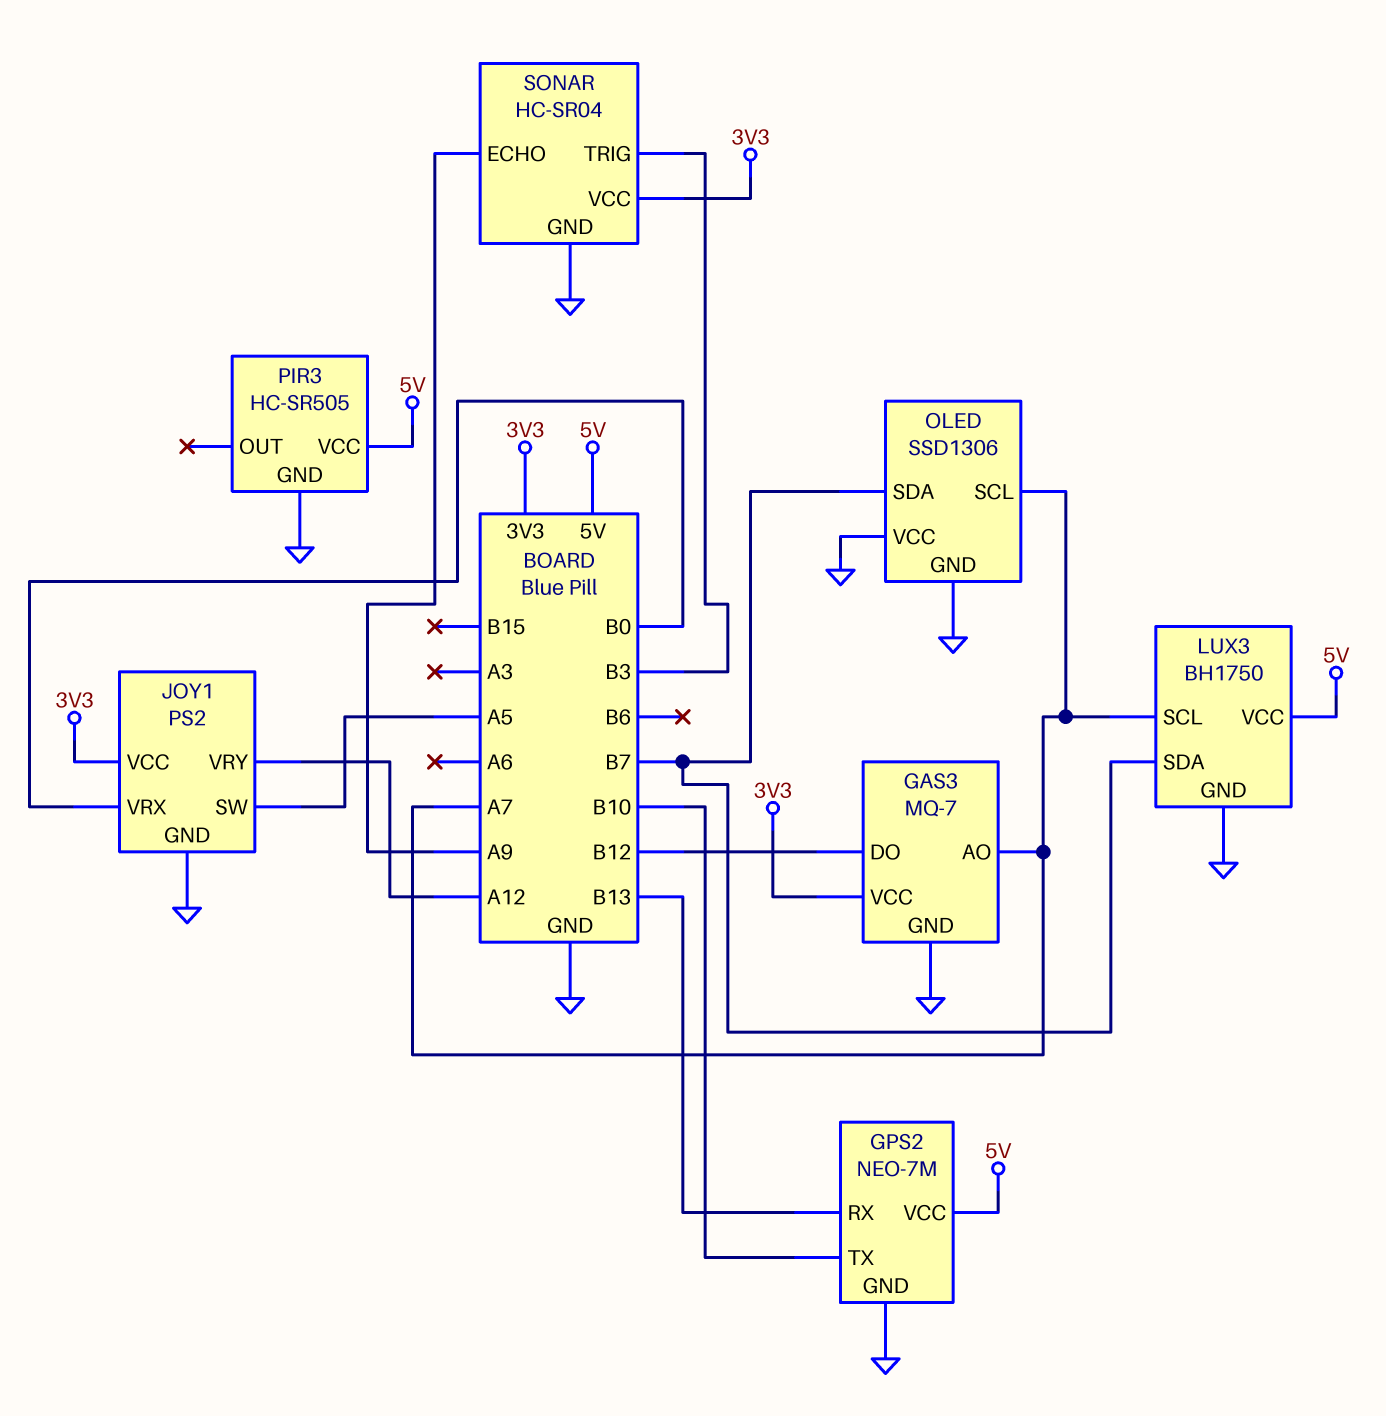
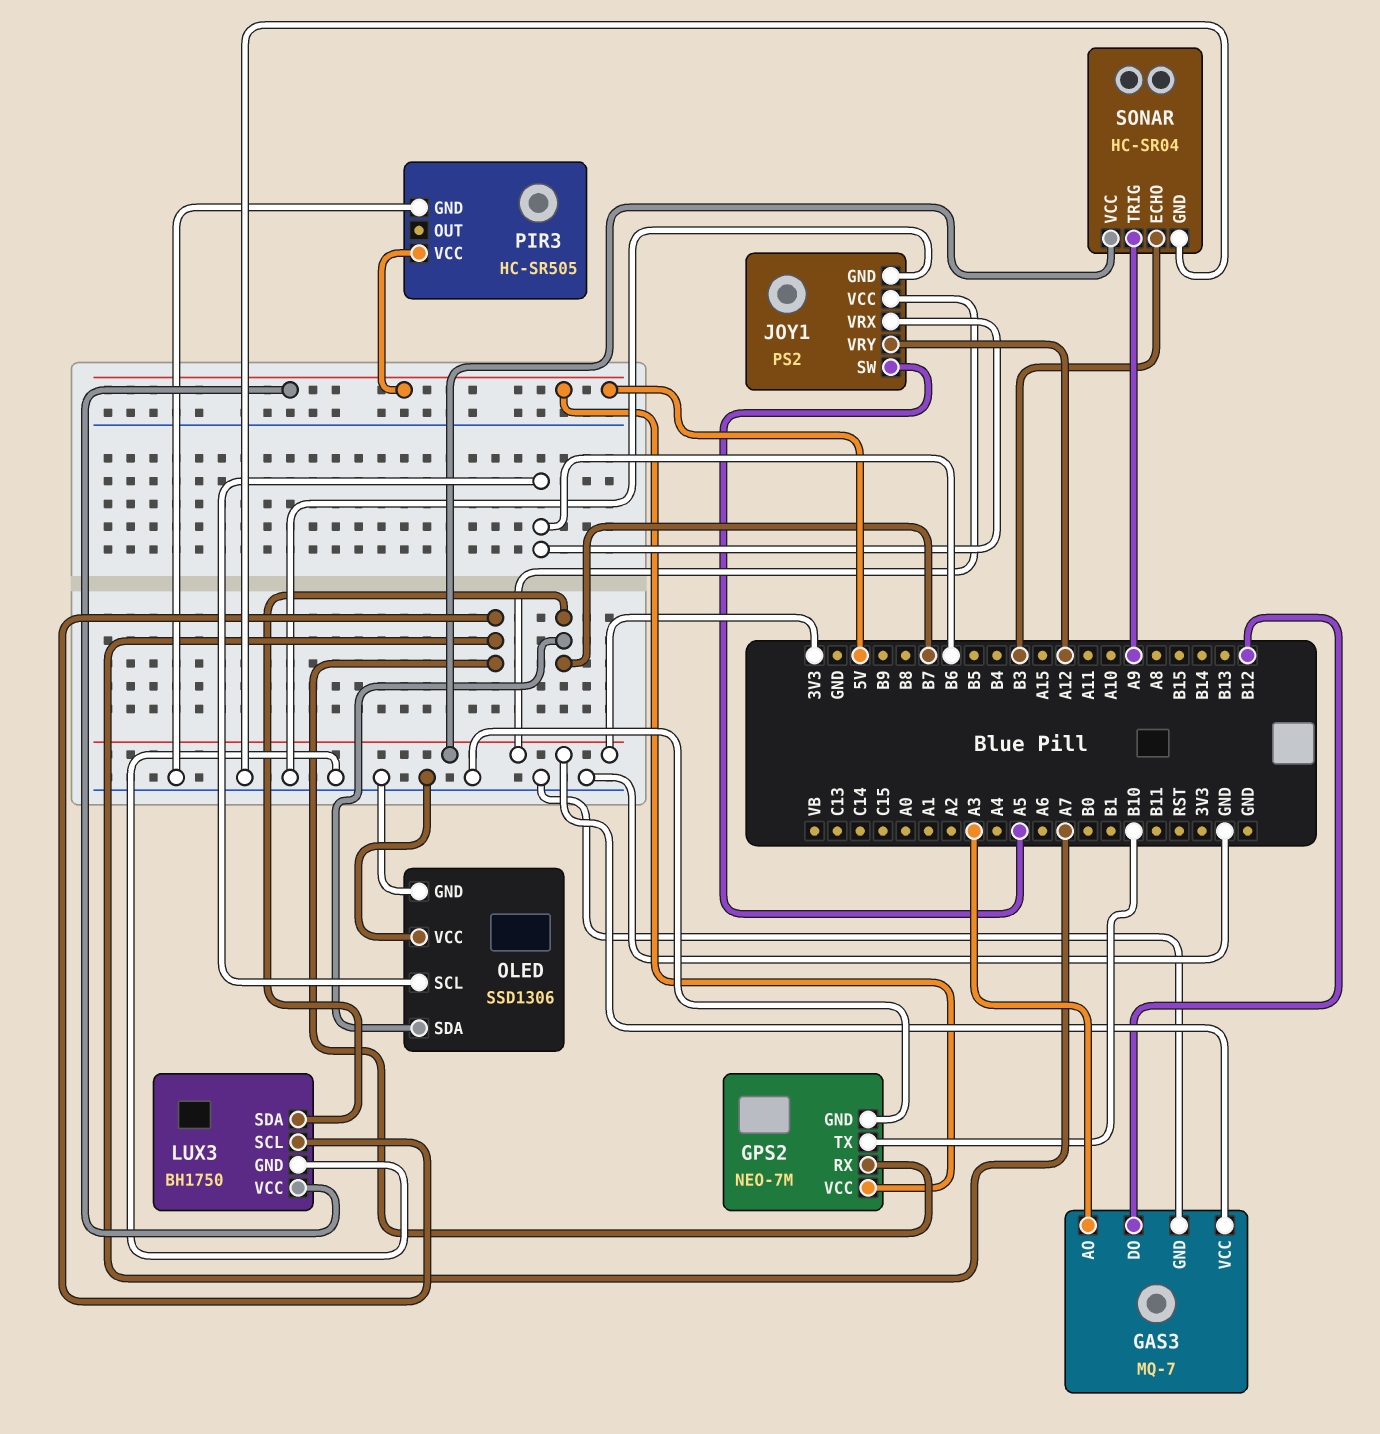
GAS3 pin AO: A7 -> A3
GPS2 pin RX: B13 -> A7
JOY1 pin VRX: B0 -> B6
OLED pin SCL: A7 -> B6
SONAR pin ECHO: A9 -> B3
SONAR pin TRIG: B3 -> A9

